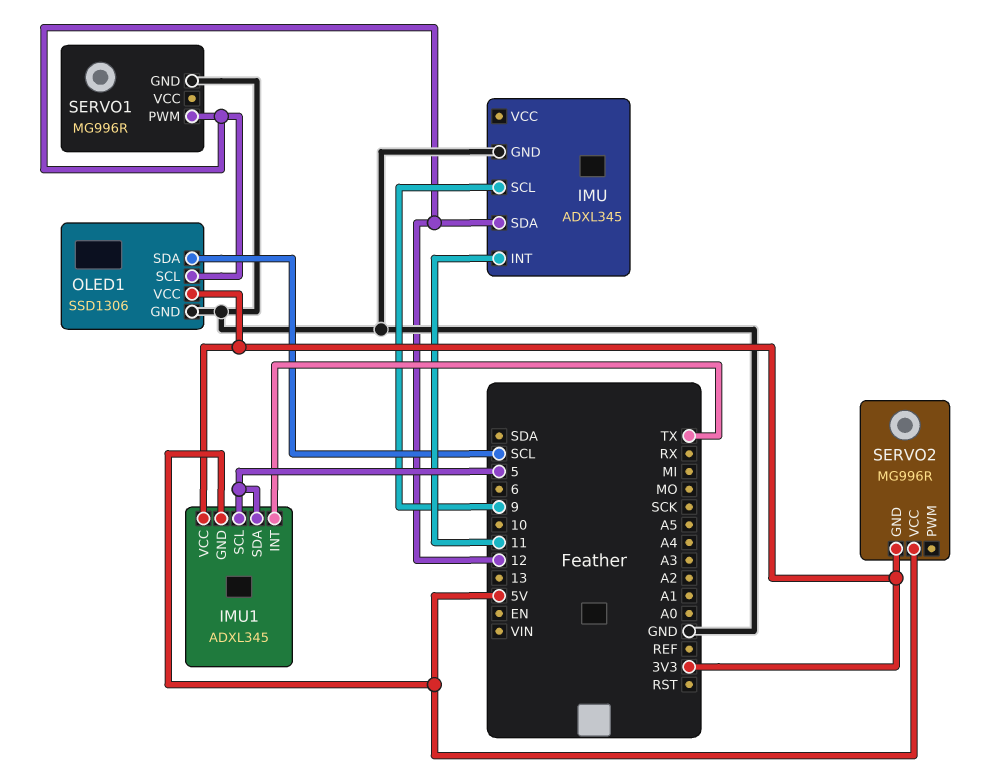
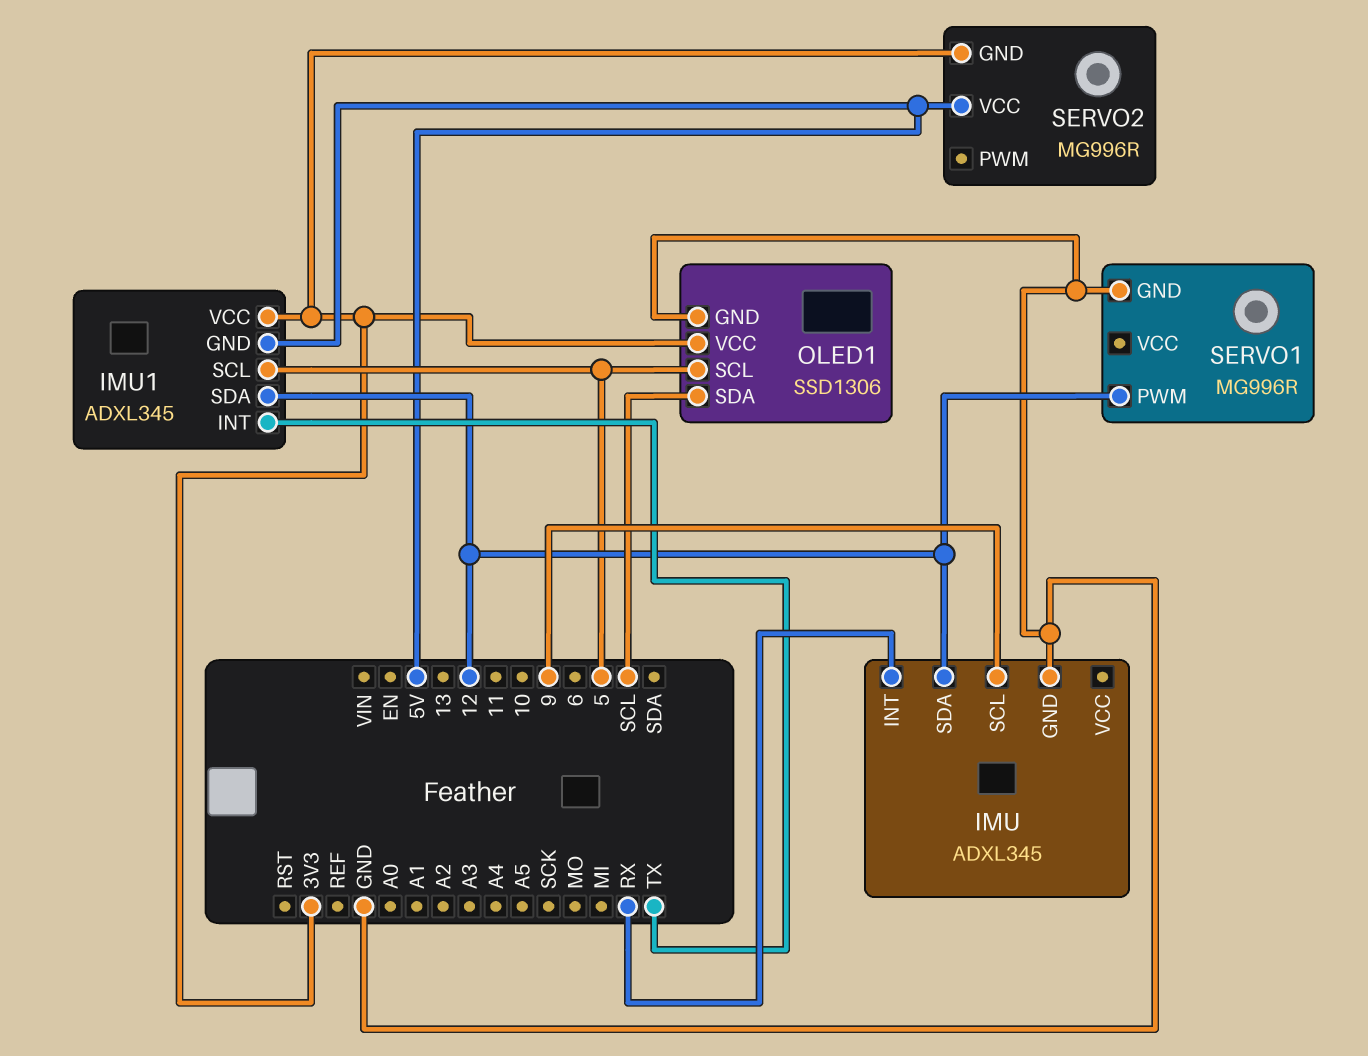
IMU pin INT: 11 -> RX
IMU1 pin SDA: 5 -> 12
OLED1 pin SCL: 12 -> 5

